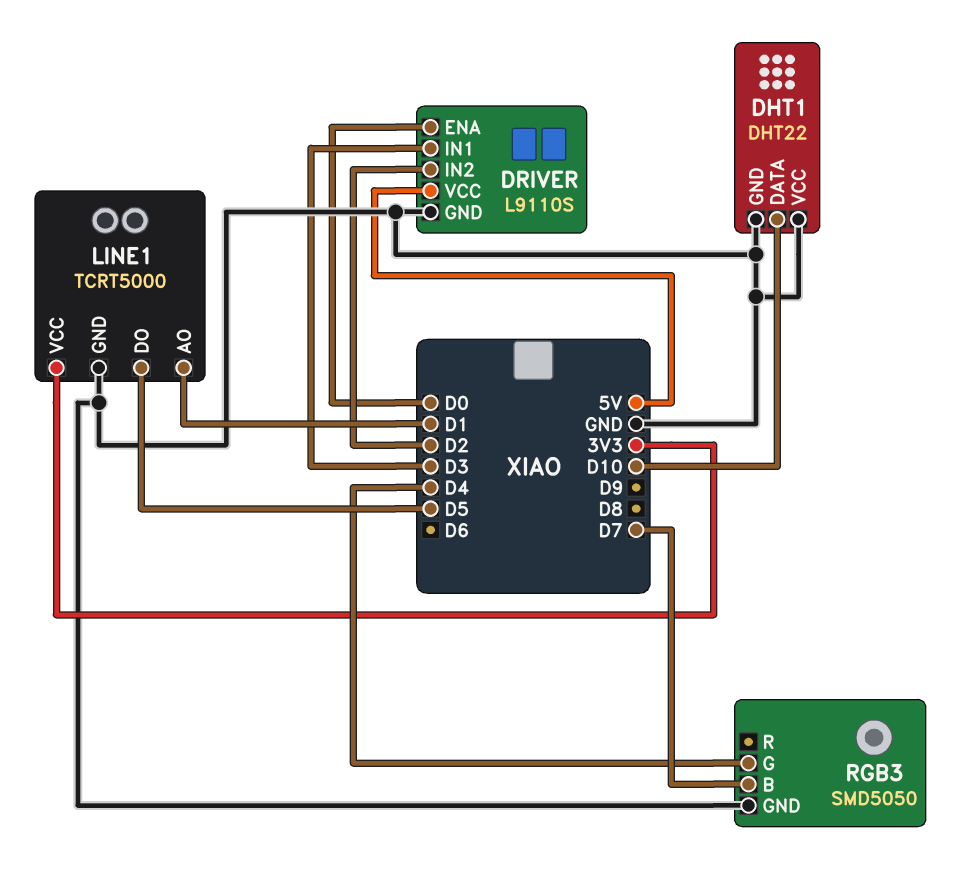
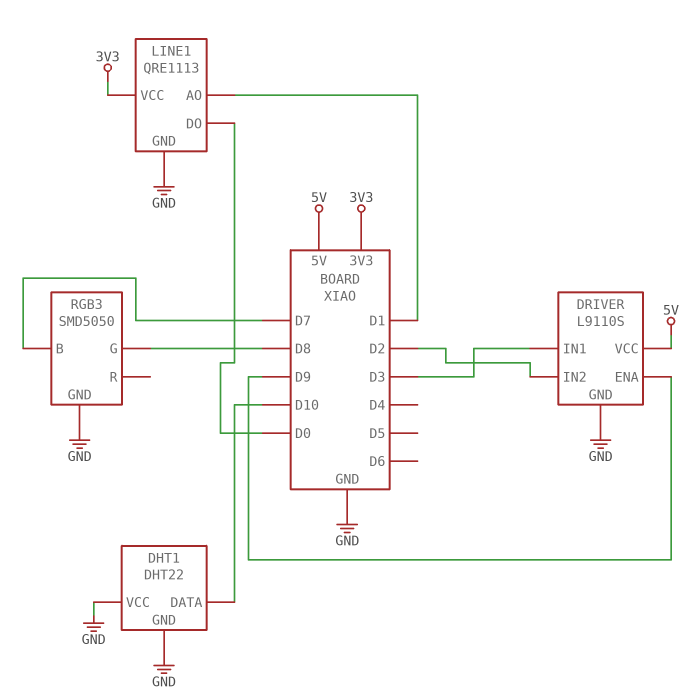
DRIVER pin ENA: D0 -> D9
LINE1: TCRT5000 -> QRE1113
LINE1 pin DO: D5 -> D0
RGB3 pin G: D4 -> D8

